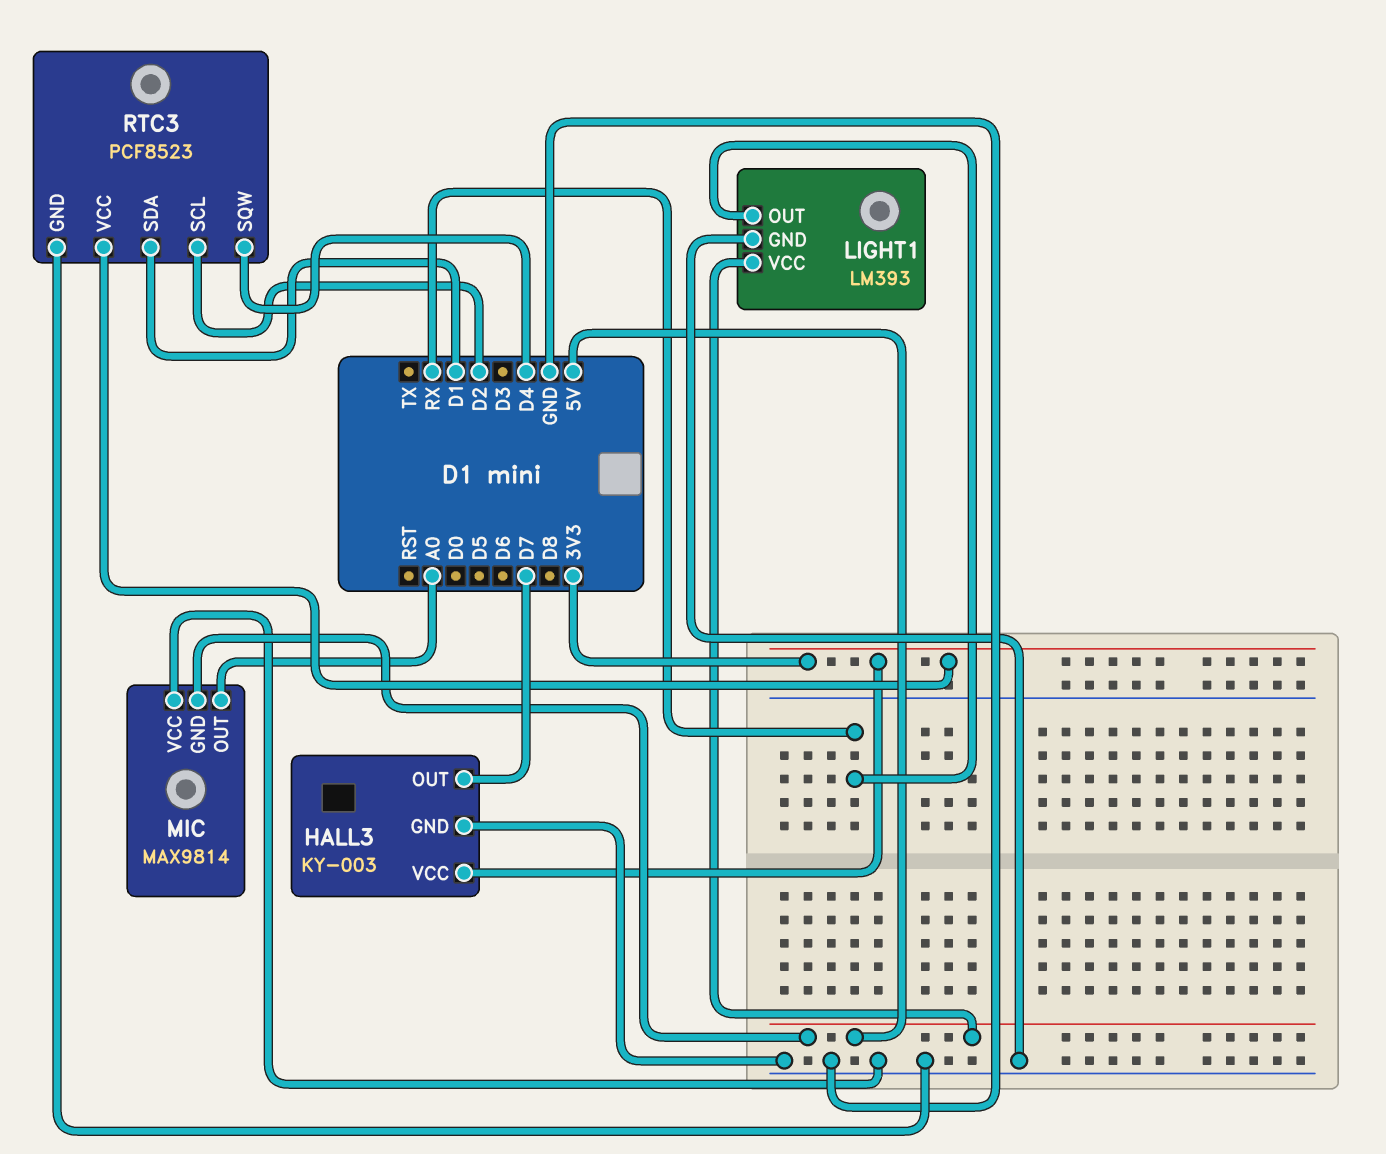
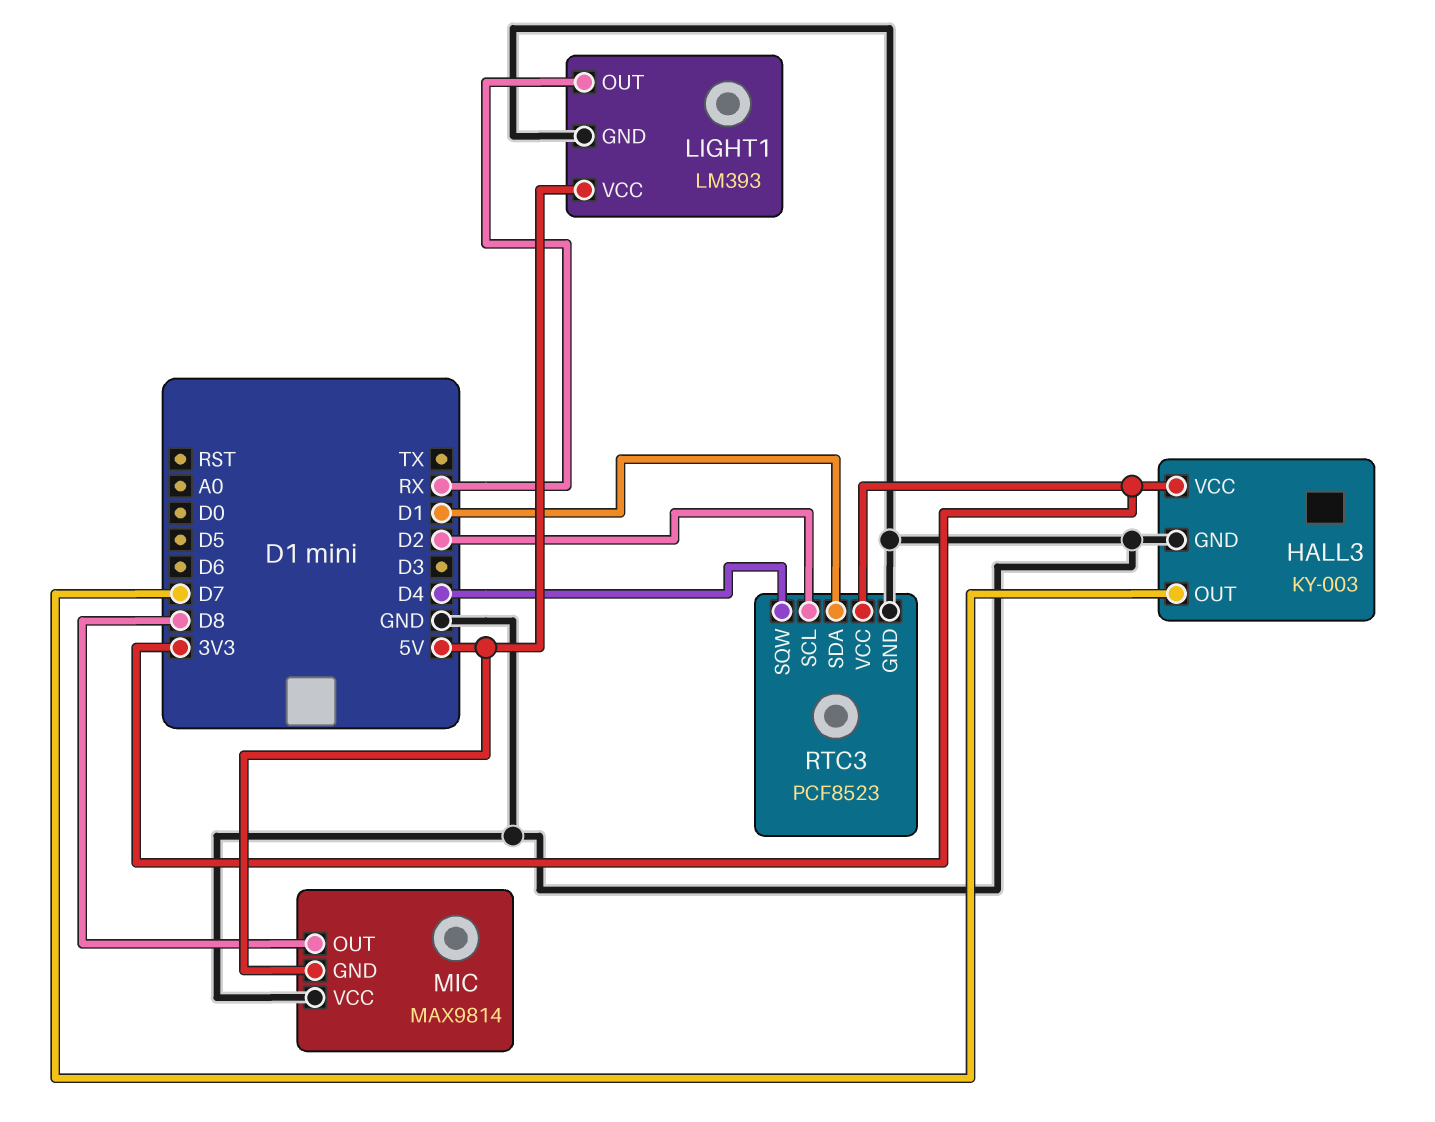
MIC pin OUT: A0 -> D8

